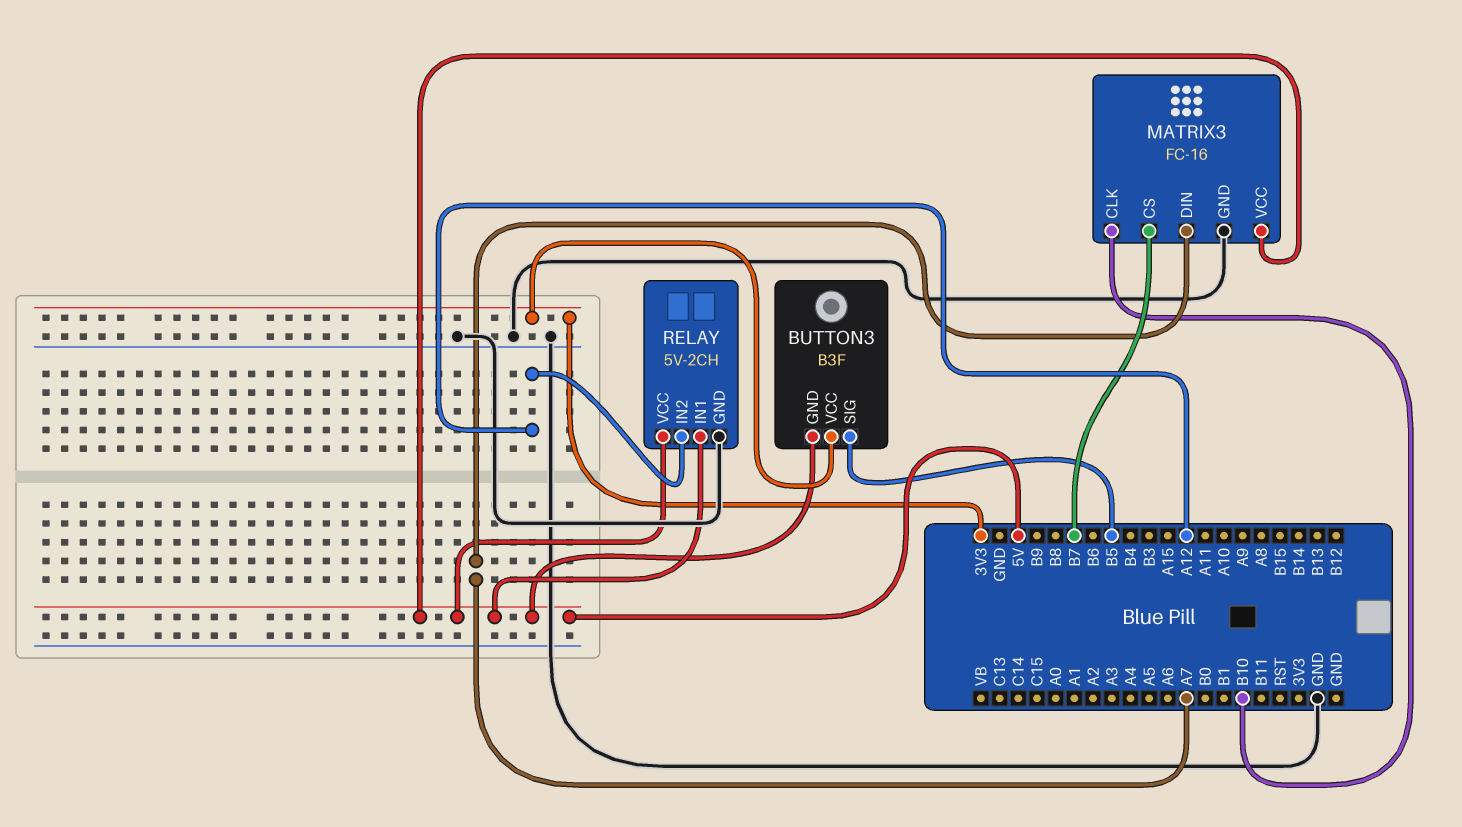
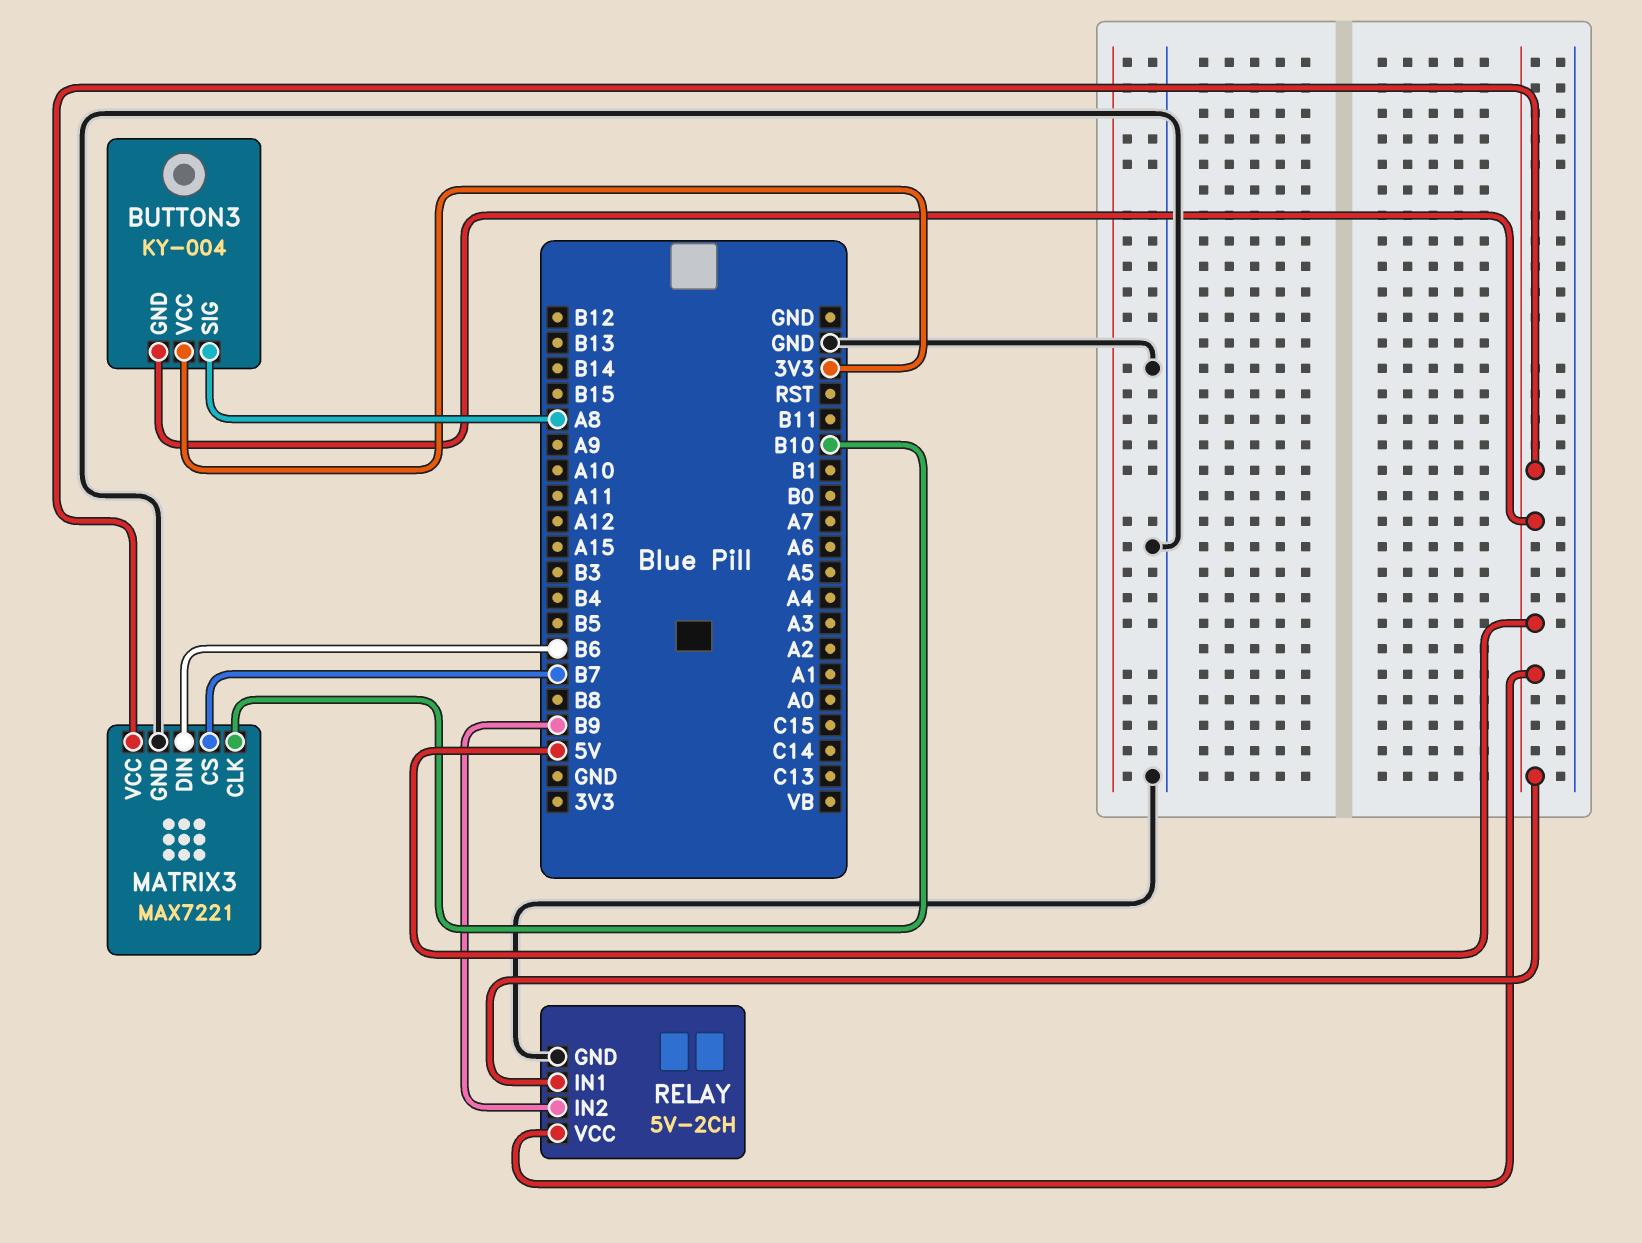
BUTTON3: B3F -> KY-004
BUTTON3 pin SIG: B5 -> A8
MATRIX3: FC-16 -> MAX7221
MATRIX3 pin DIN: A7 -> B6
RELAY pin IN2: A12 -> B9

